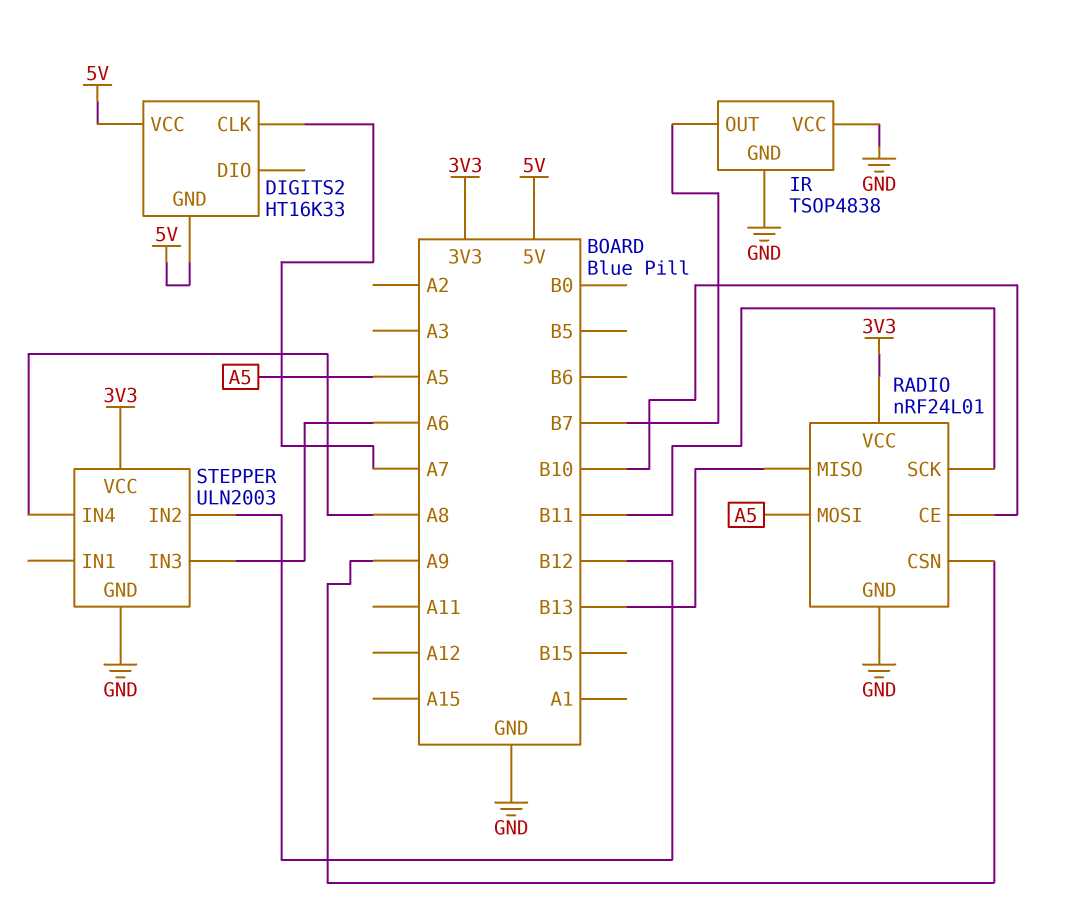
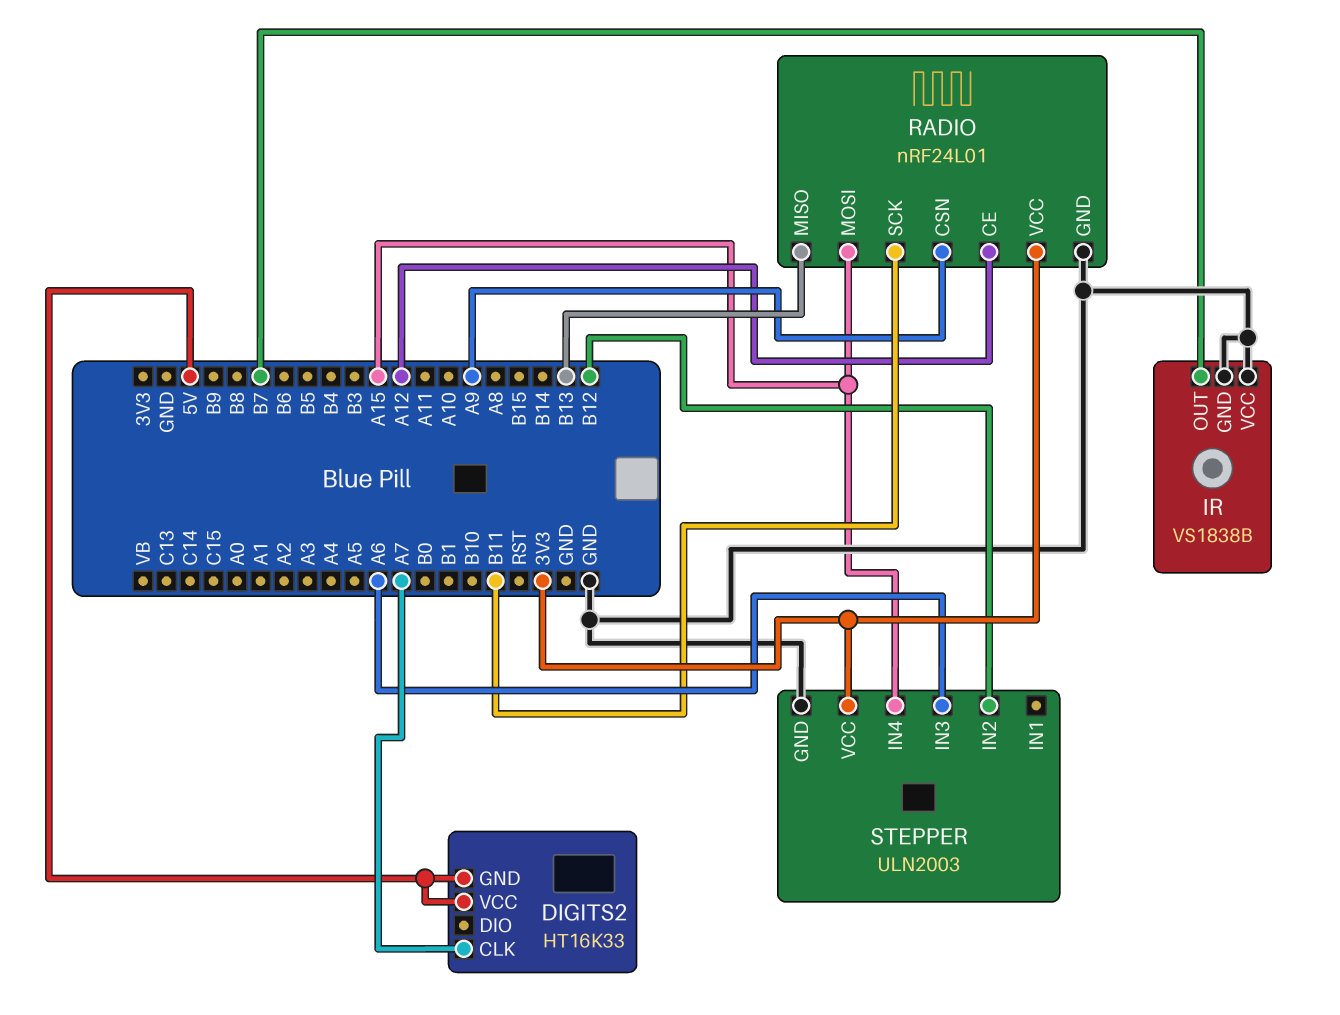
IR: TSOP4838 -> VS1838B
RADIO pin CE: B10 -> A12
RADIO pin MOSI: A5 -> A15
STEPPER pin IN4: A8 -> A15

